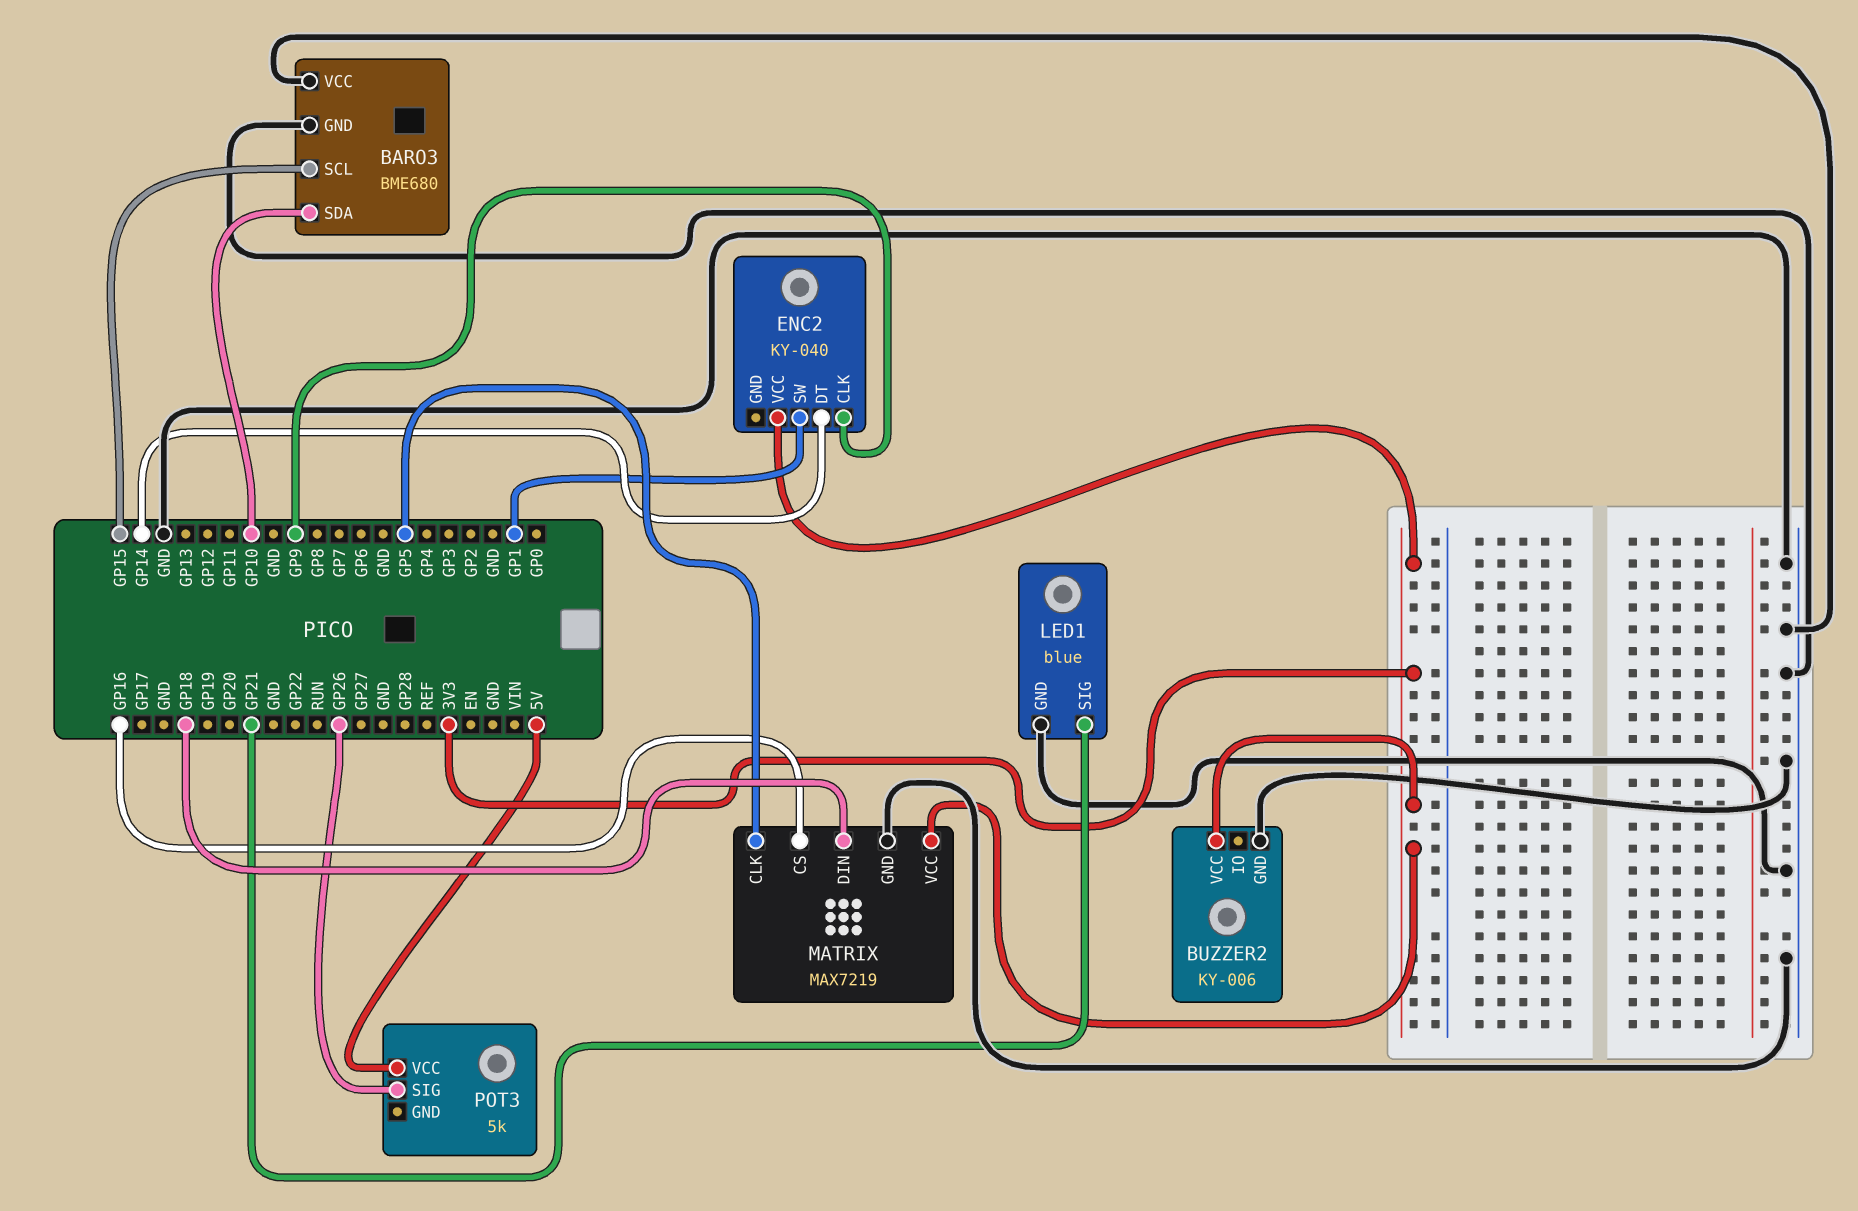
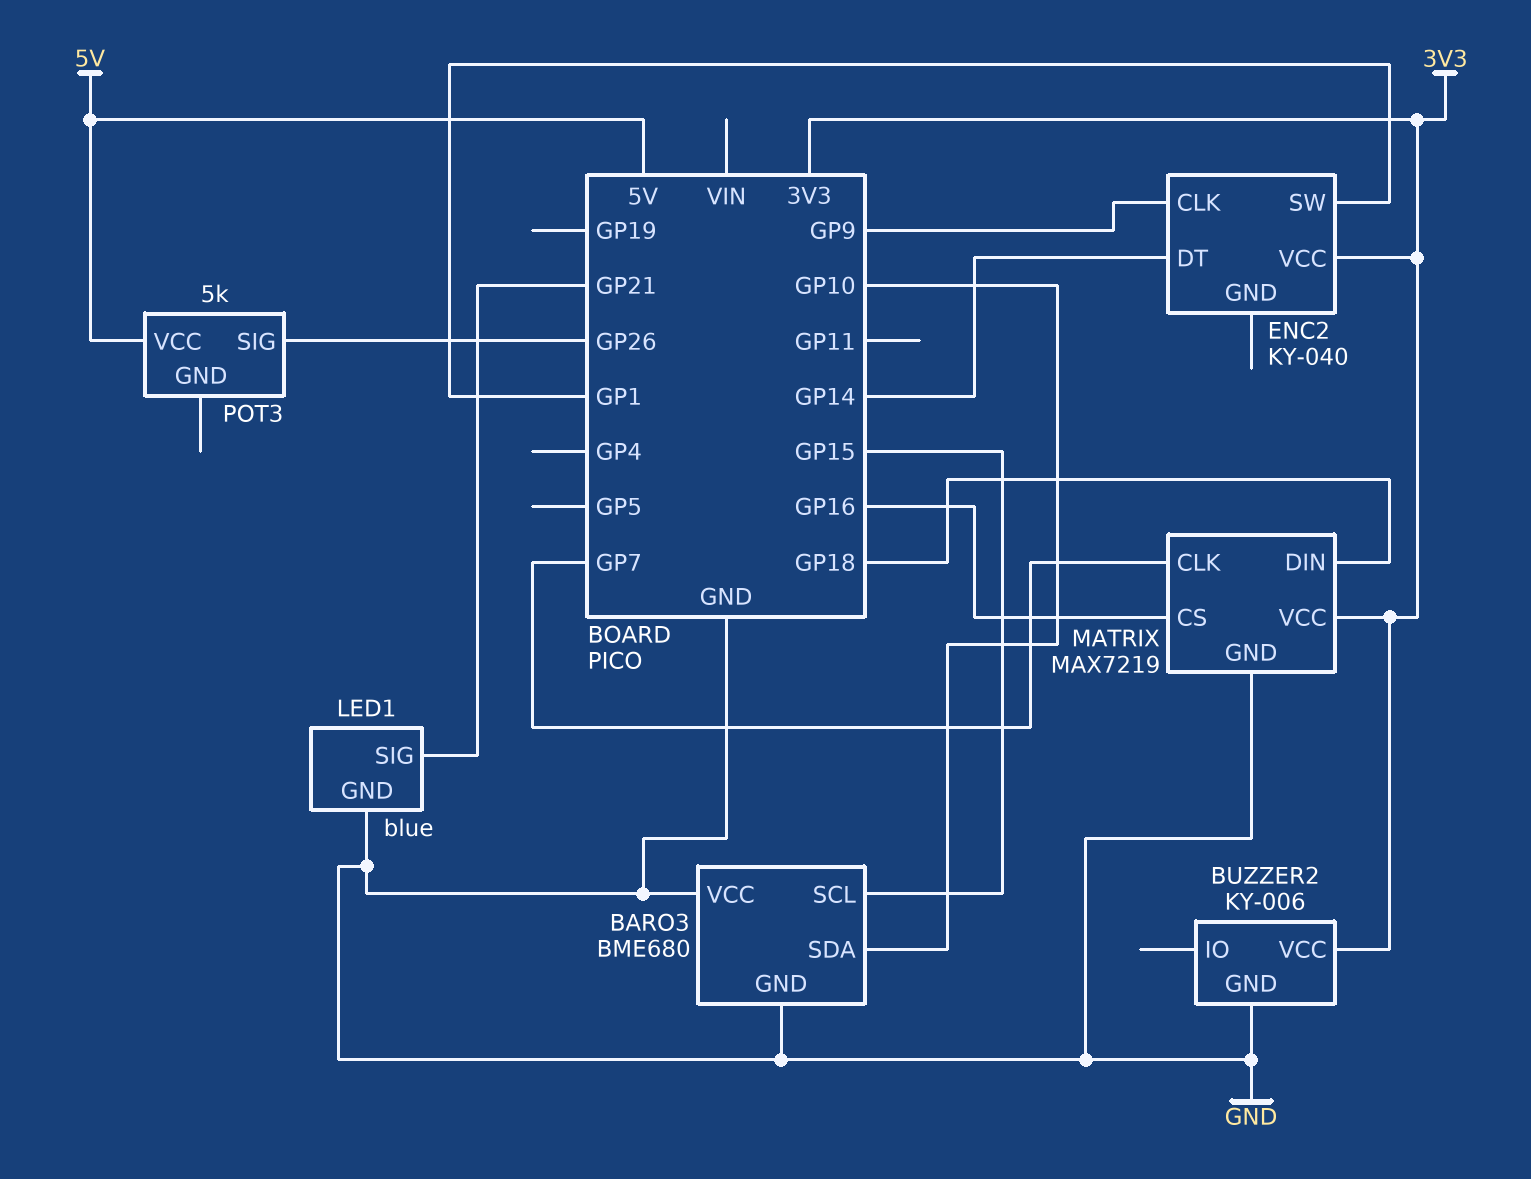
MATRIX pin CLK: GP5 -> GP7

